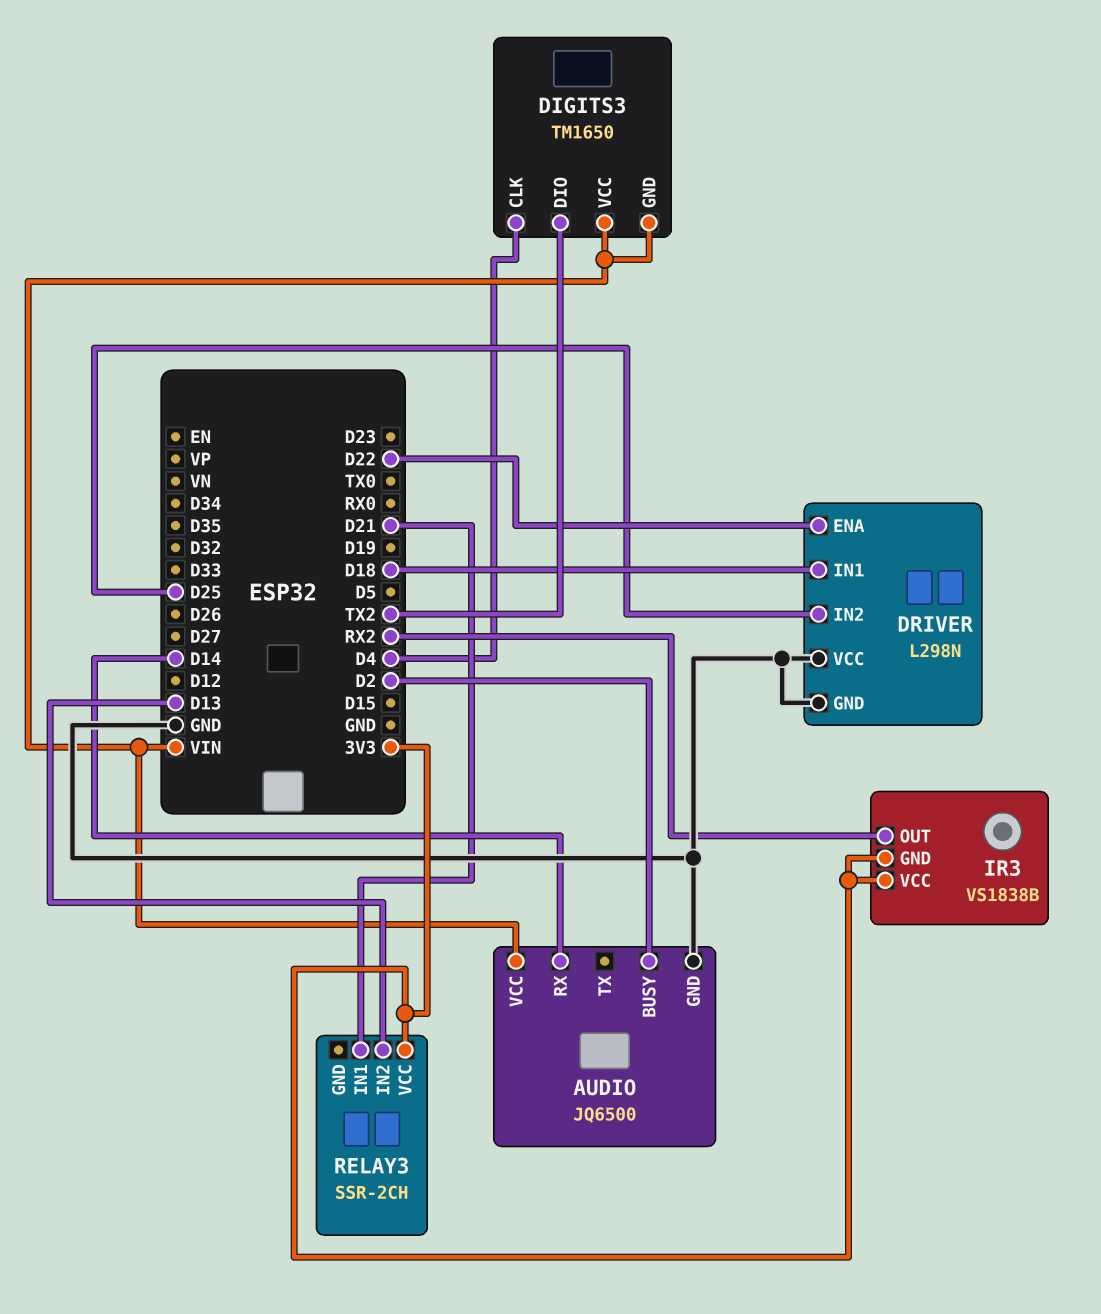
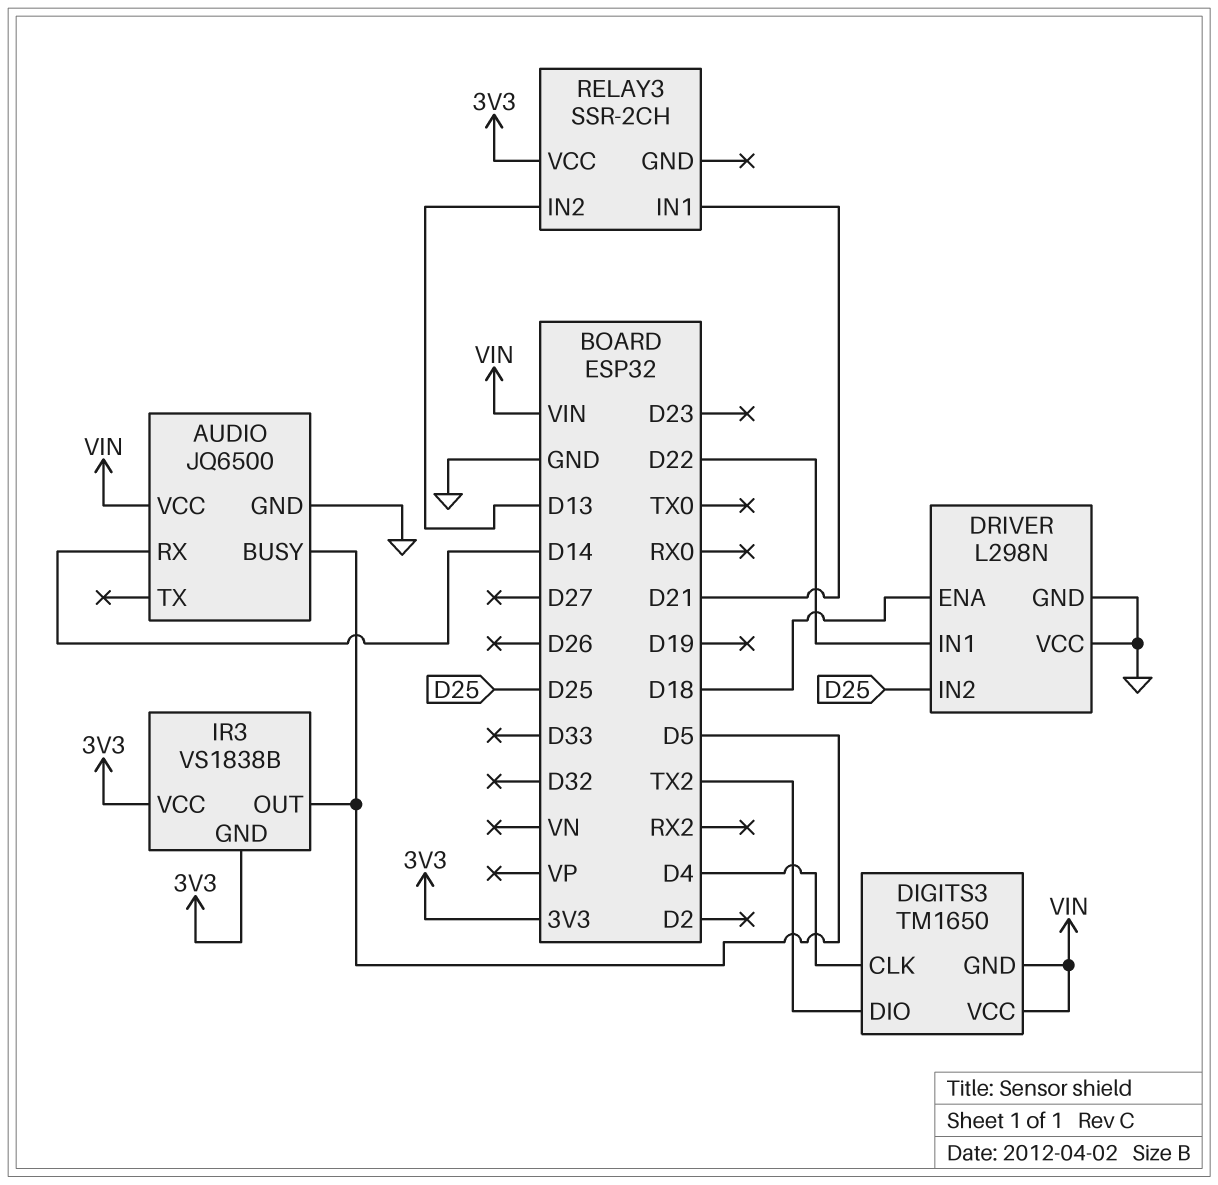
AUDIO pin BUSY: D2 -> D5
DRIVER pin ENA: D22 -> D18
DRIVER pin IN1: D18 -> D22
IR3 pin OUT: RX2 -> D5

